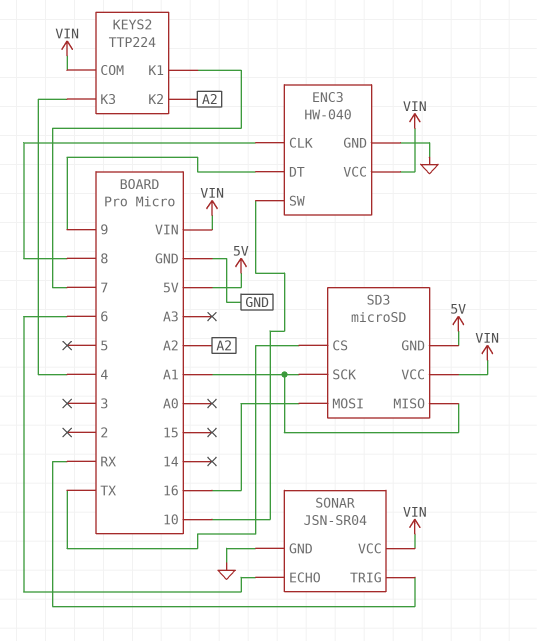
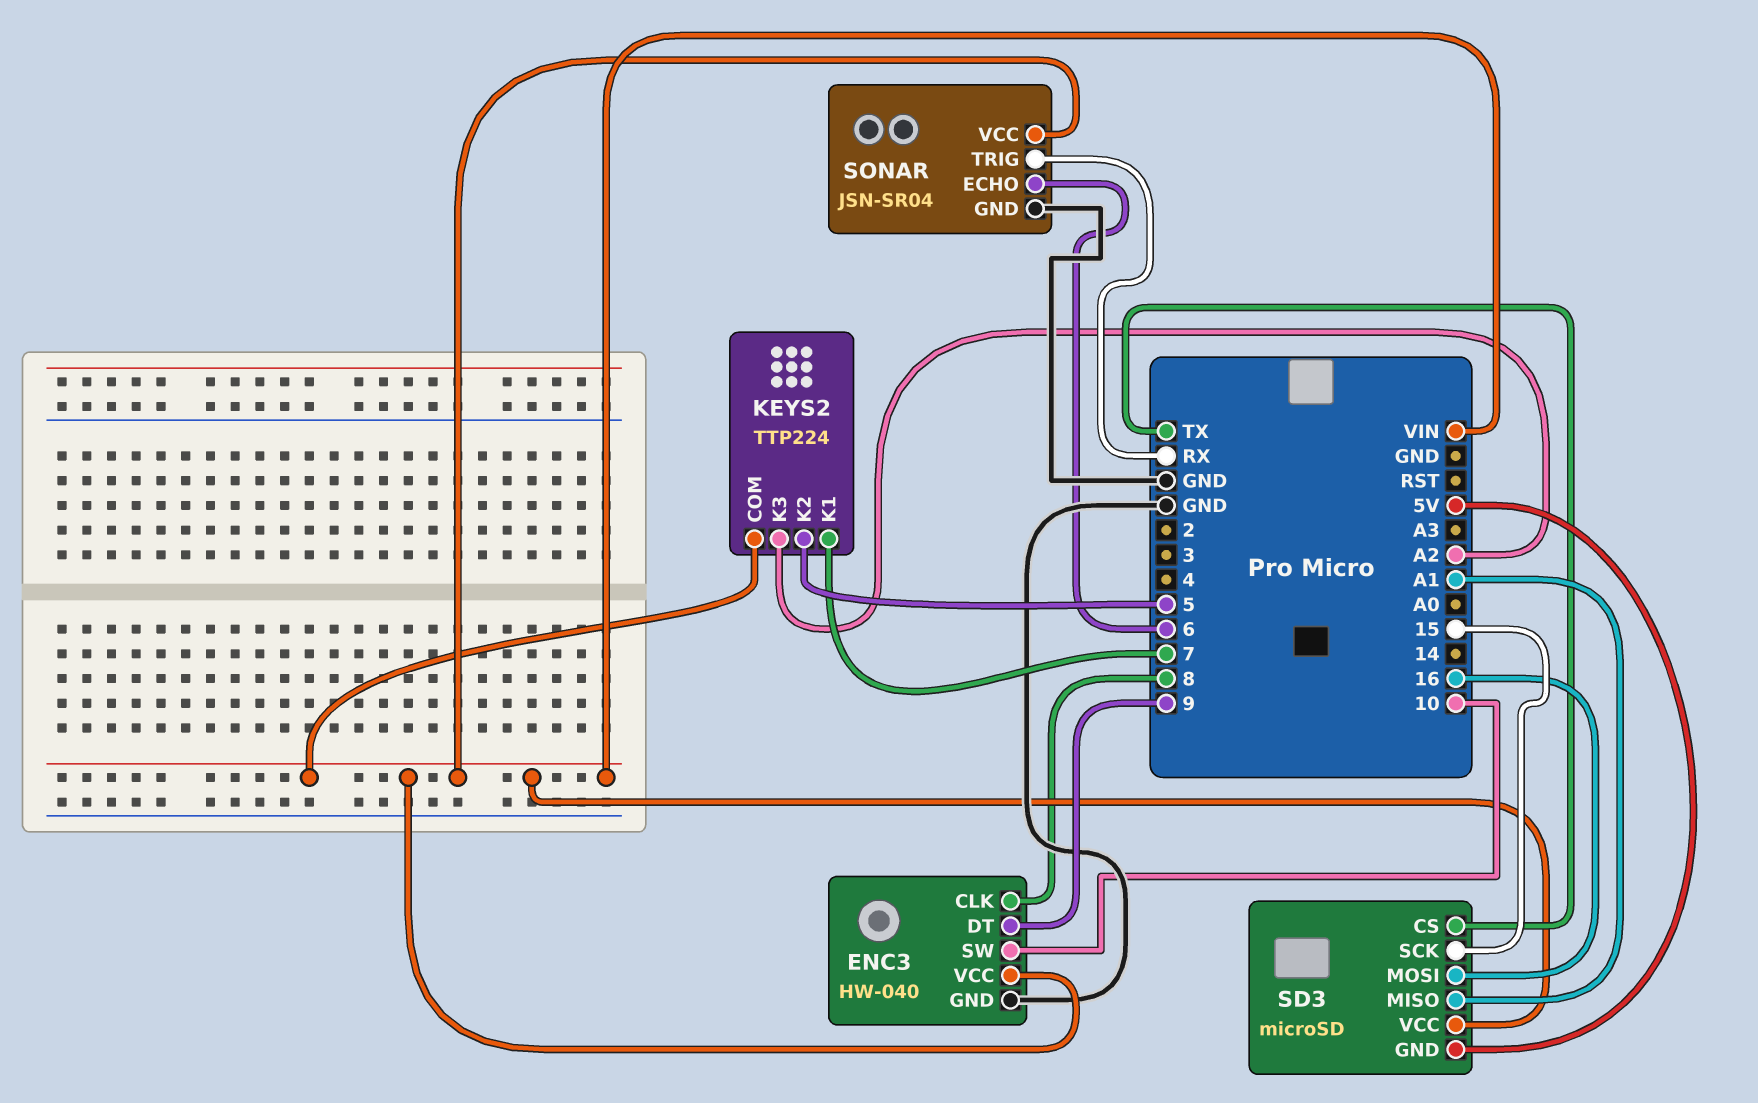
KEYS2 pin K2: A2 -> 5
KEYS2 pin K3: 4 -> A2
SD3 pin SCK: A1 -> 15

